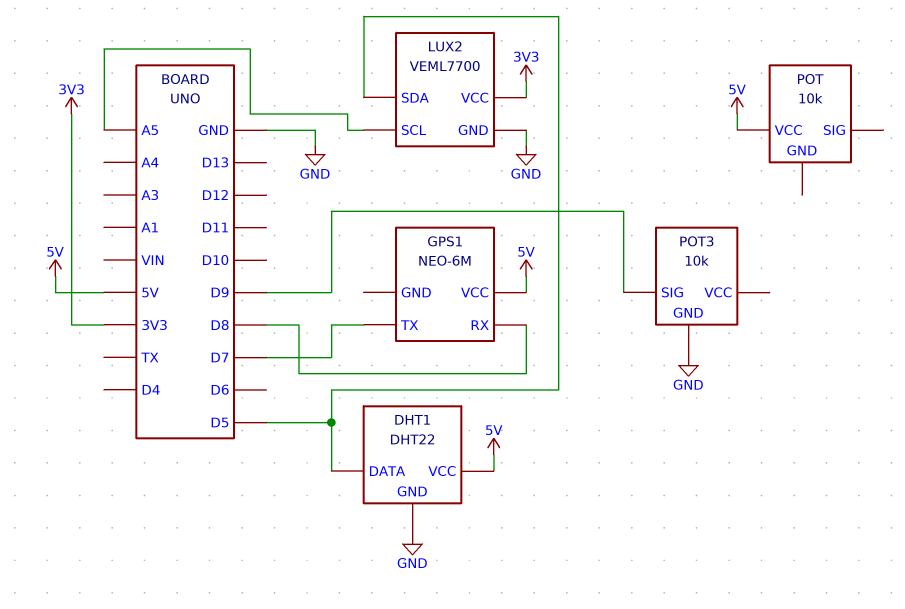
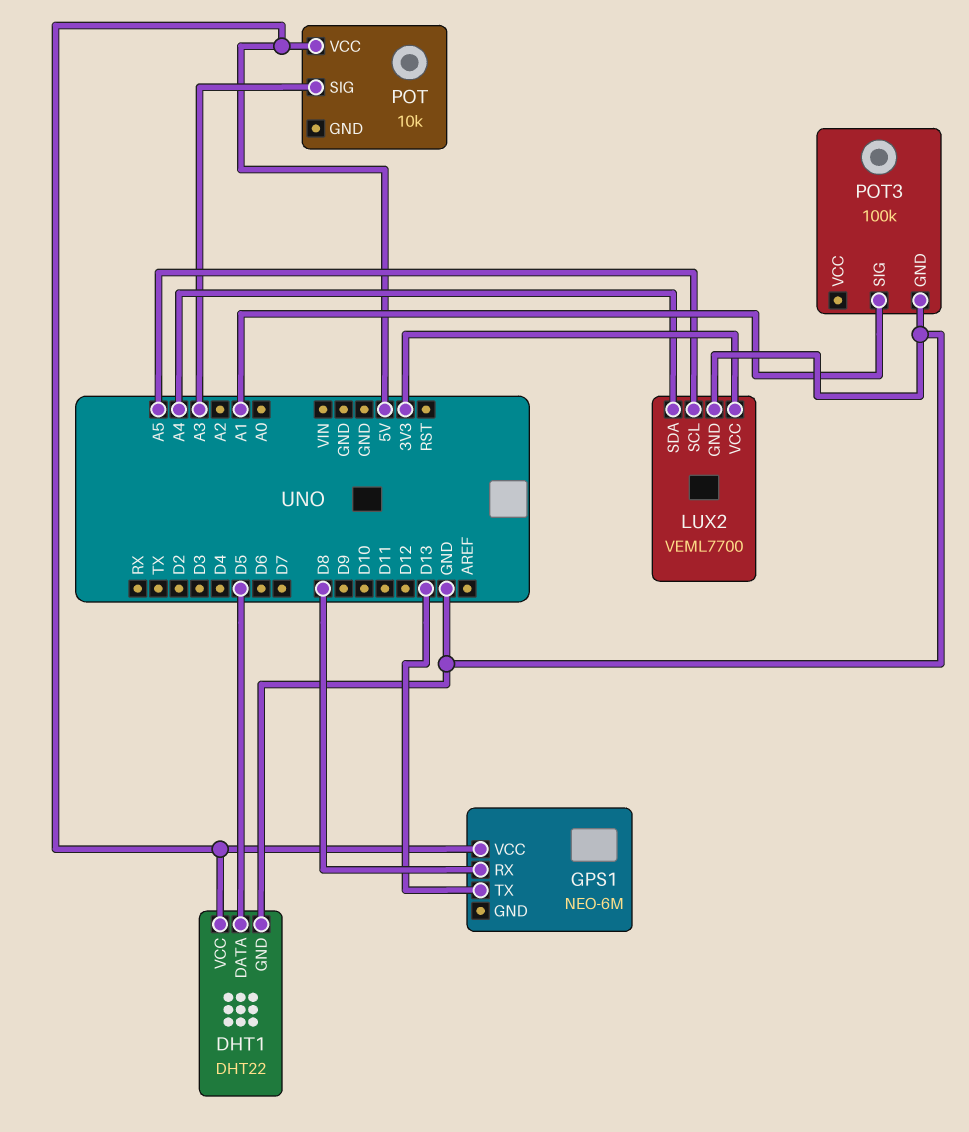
GPS1 pin TX: D7 -> D13
LUX2 pin SDA: D5 -> A4
POT pin SIG: none -> A3
POT3: 10k -> 100k
POT3 pin SIG: D9 -> A1

